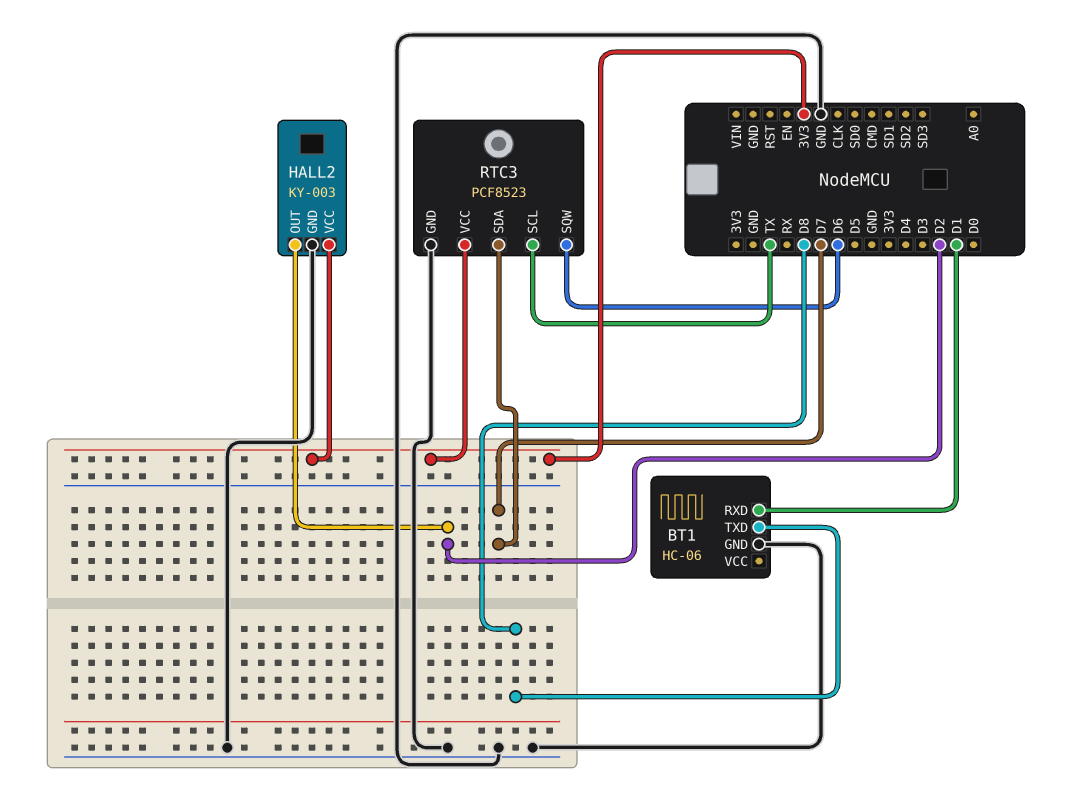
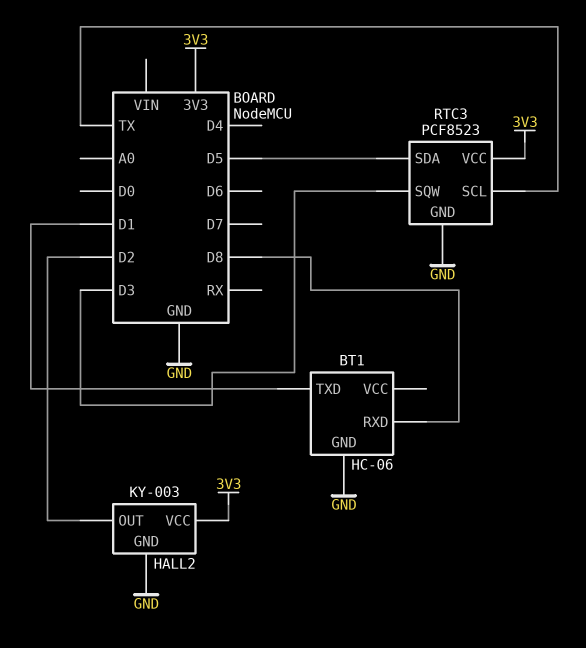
BT1 pin RXD: D1 -> D8
BT1 pin TXD: D8 -> D1
RTC3 pin SDA: D7 -> D5
RTC3 pin SQW: D6 -> D3

